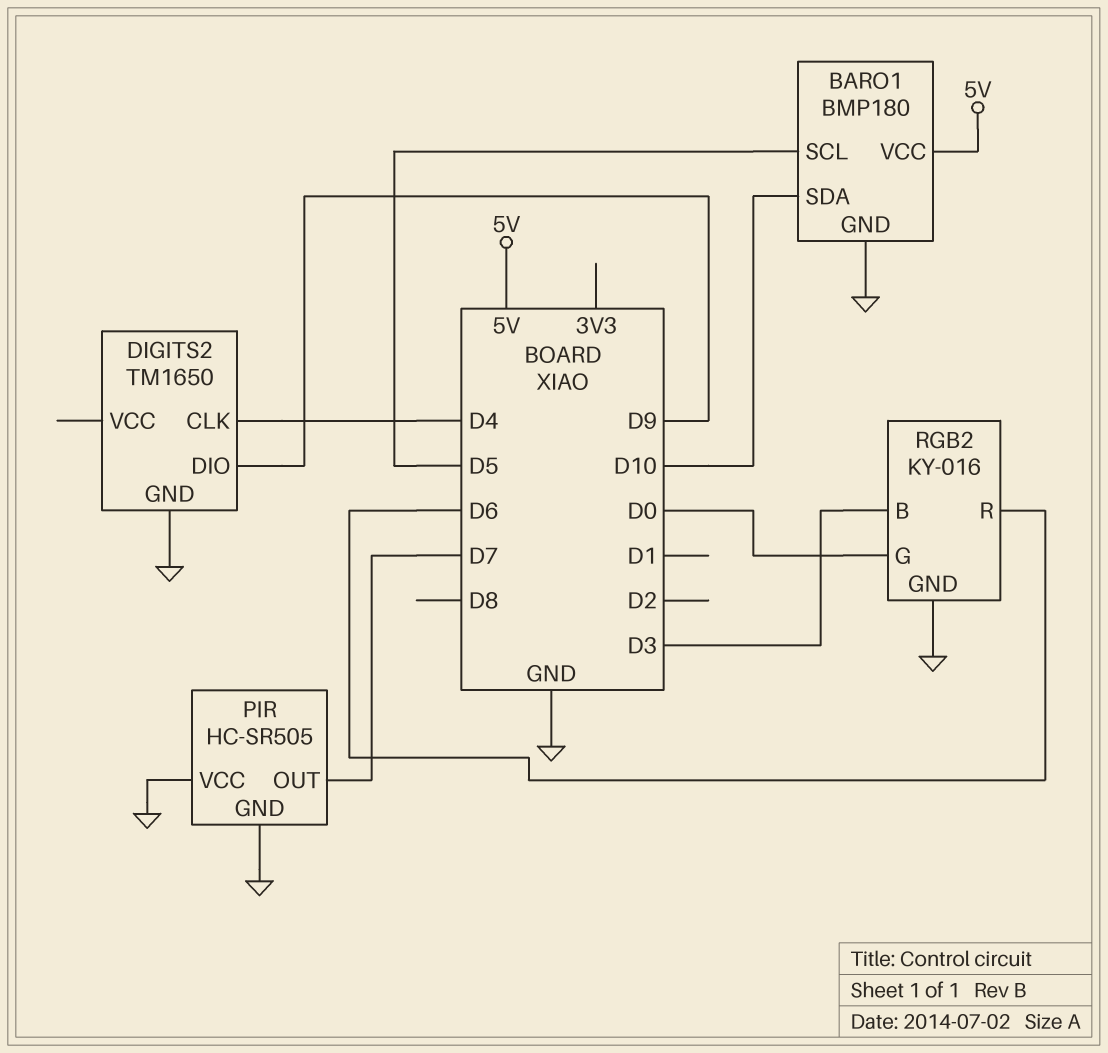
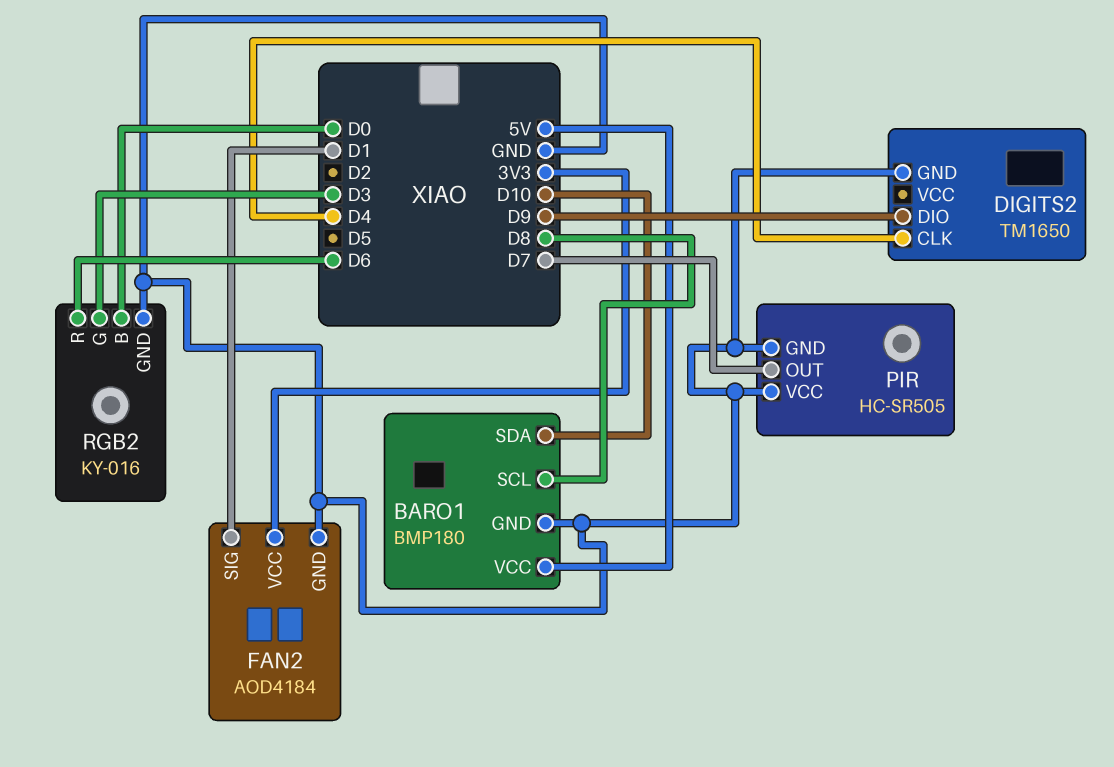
BARO1 pin SCL: D5 -> D8
FAN2: none -> AOD4184
FAN2 pin GND: none -> GND
FAN2 pin SIG: none -> D1
FAN2 pin VCC: none -> 3V3
RGB2 pin B: D3 -> D0
RGB2 pin G: D0 -> D3

